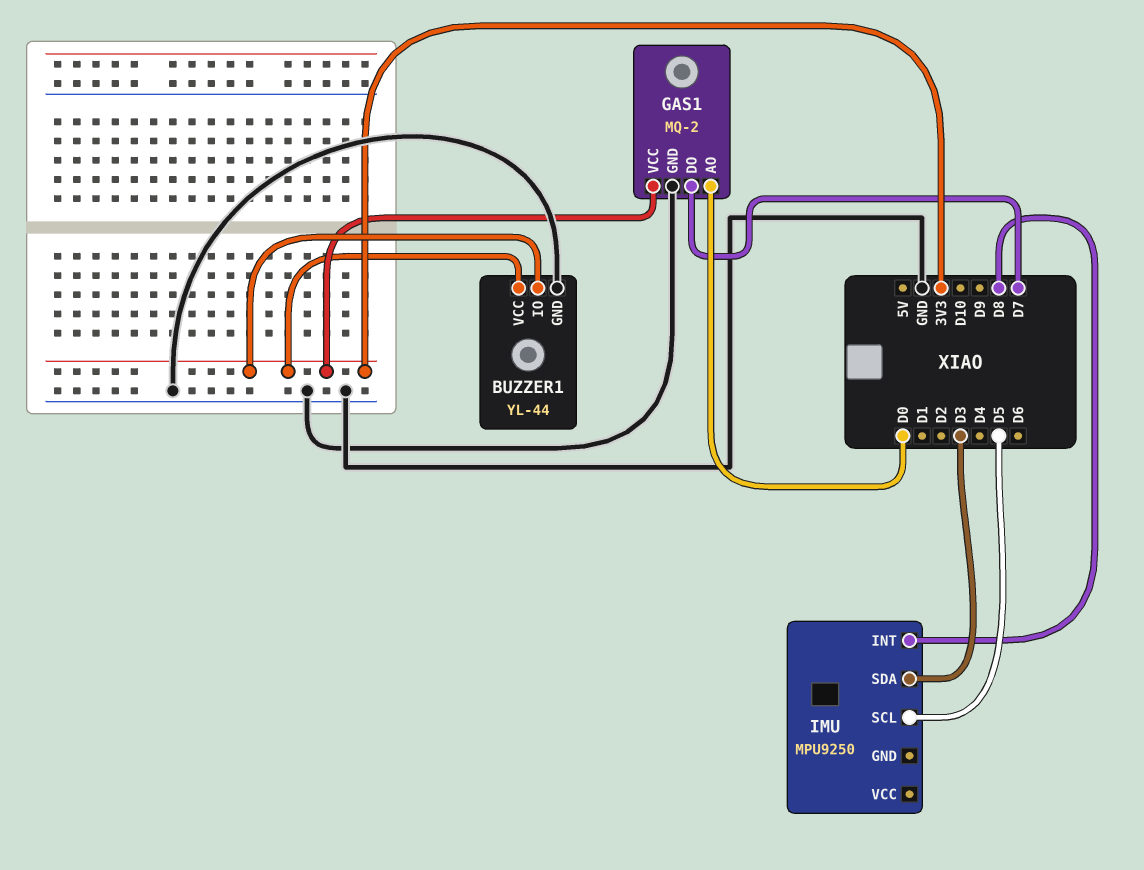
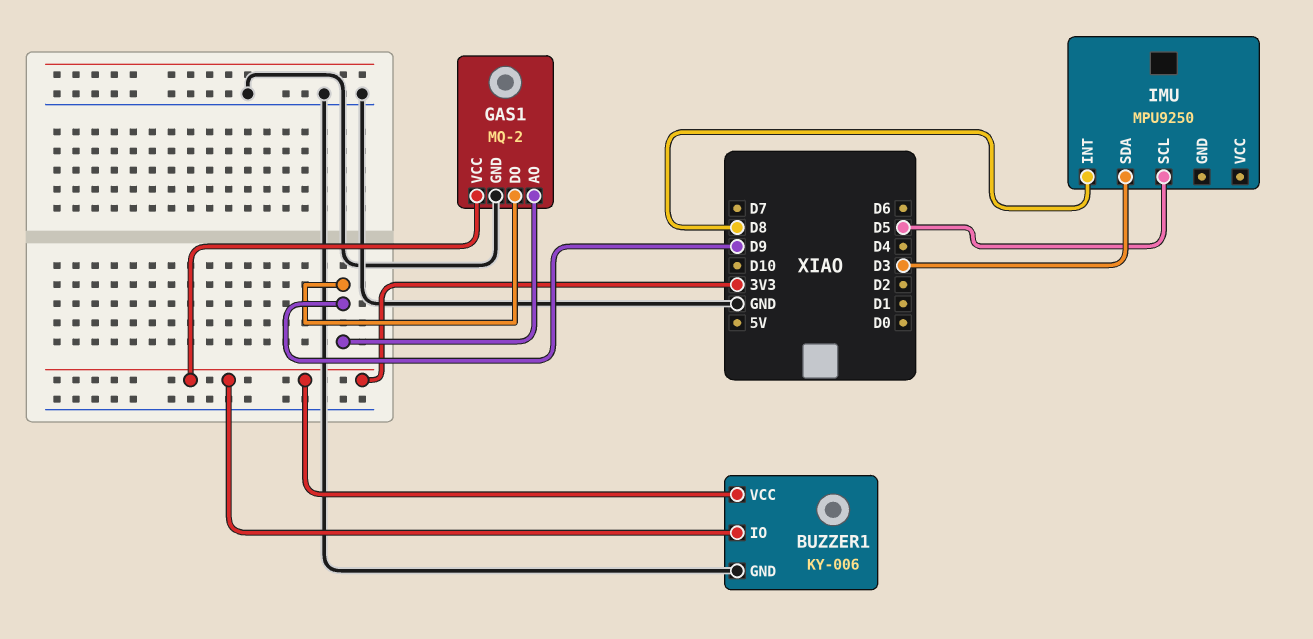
BUZZER1: YL-44 -> KY-006
GAS1 pin AO: D0 -> D9
GAS1 pin DO: D7 -> D9

